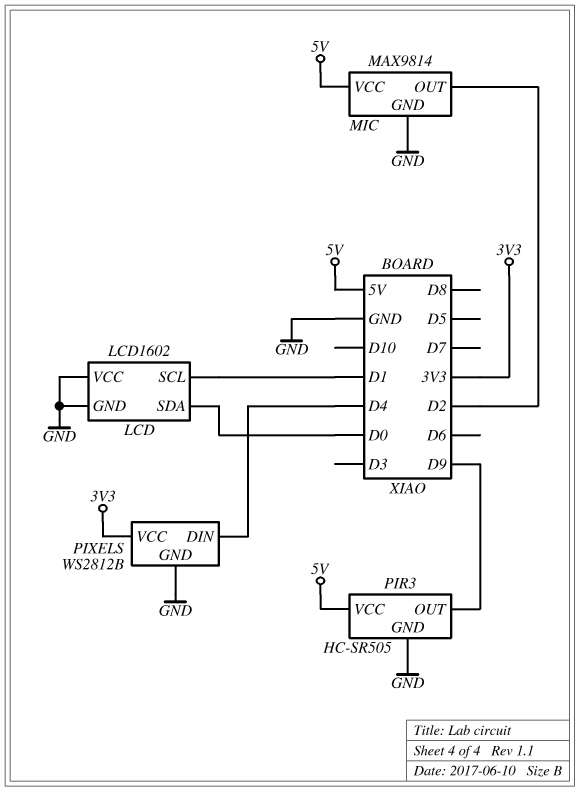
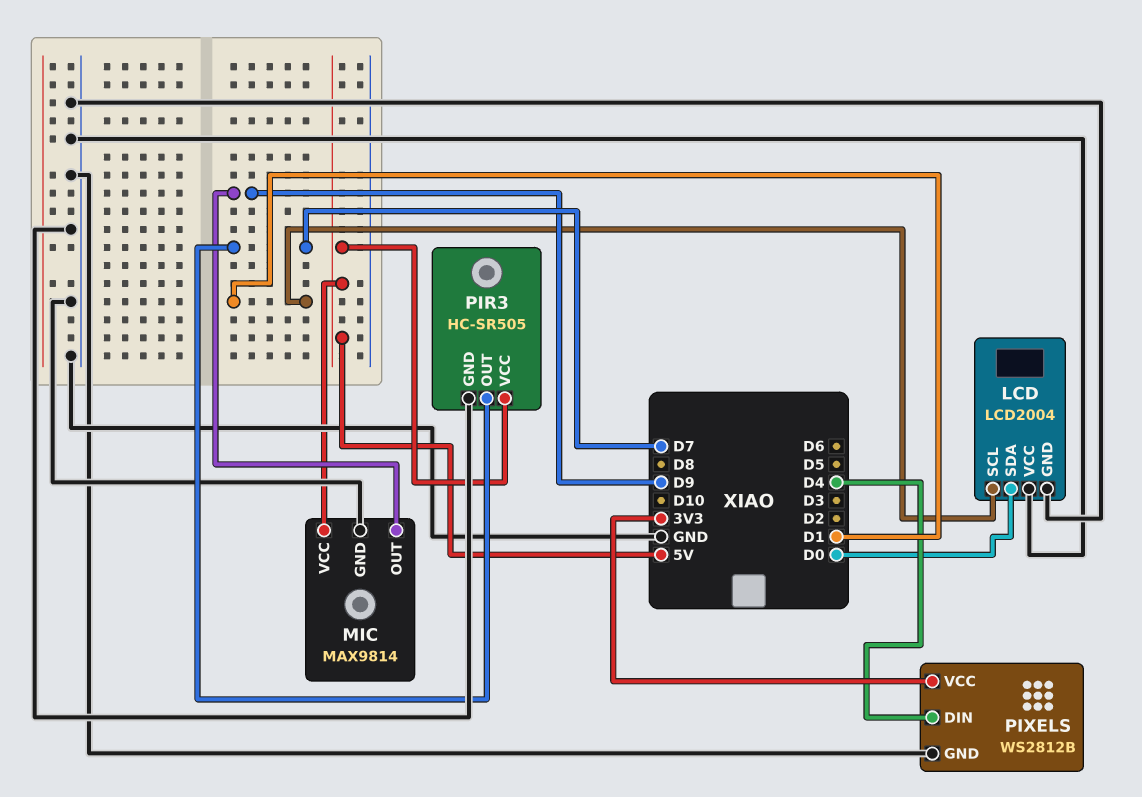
LCD: LCD1602 -> LCD2004
MIC pin OUT: D2 -> D9
PIR3 pin OUT: D9 -> D7

